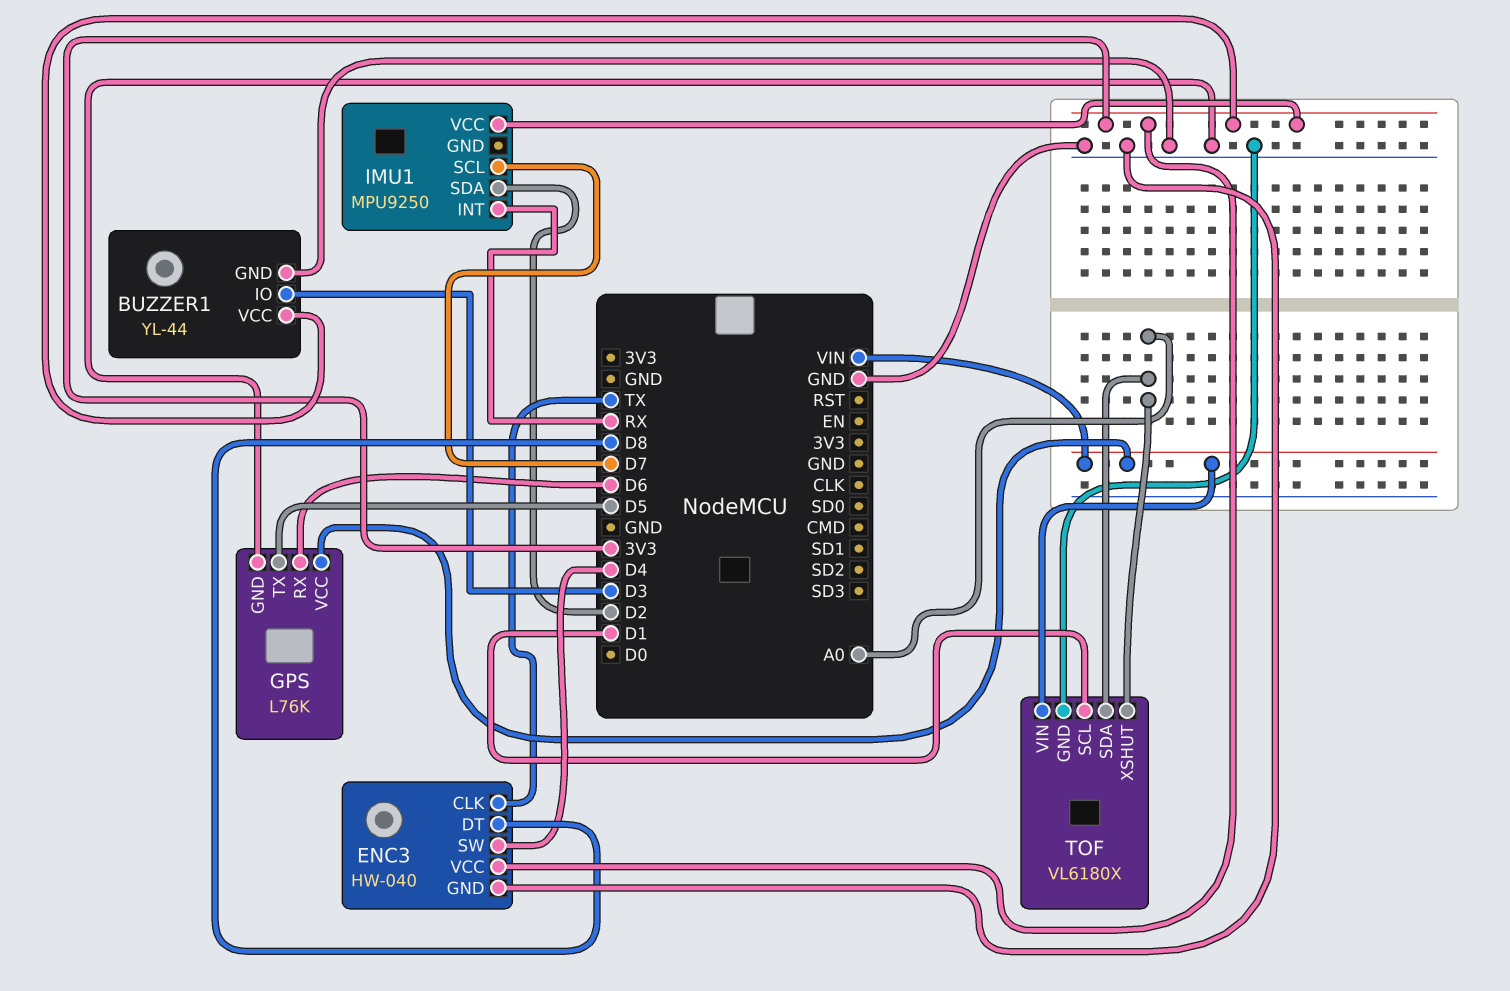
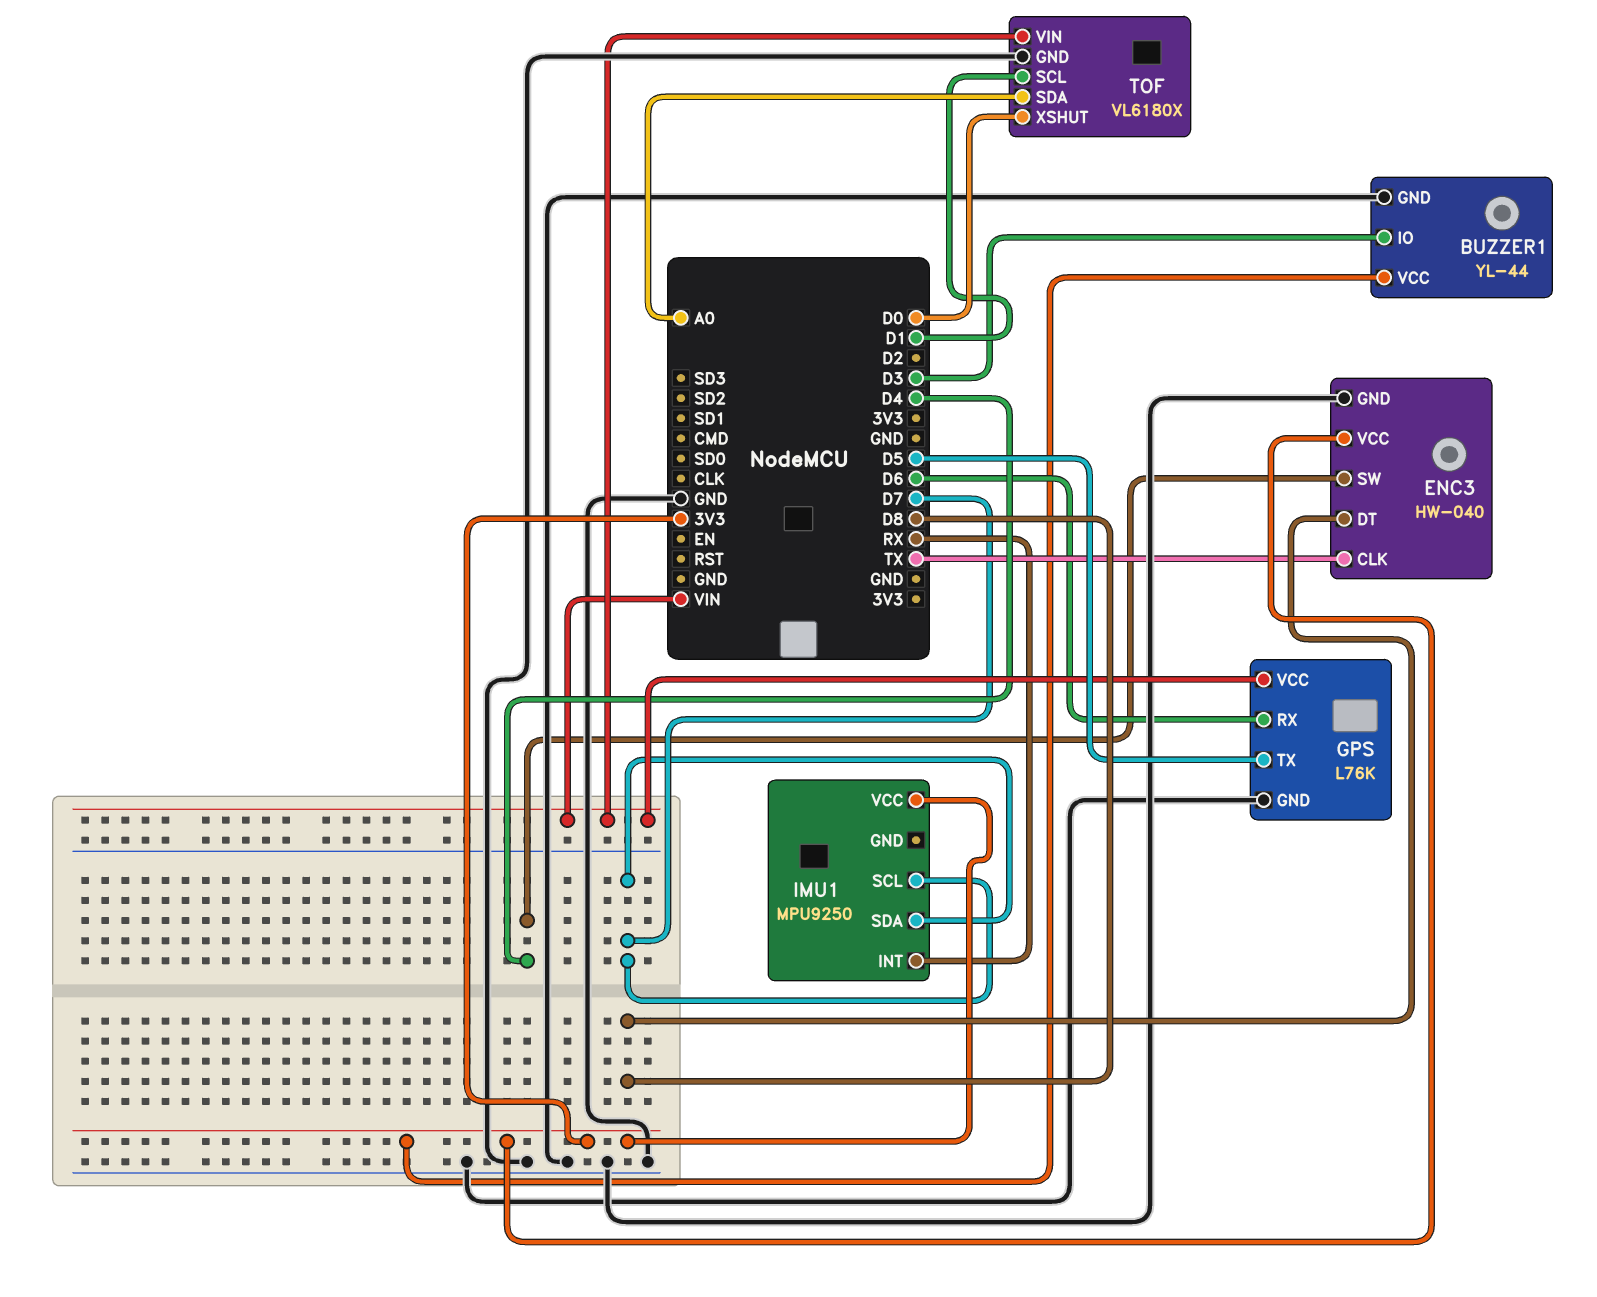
IMU1 pin SDA: D2 -> D7
TOF pin XSHUT: A0 -> D0

